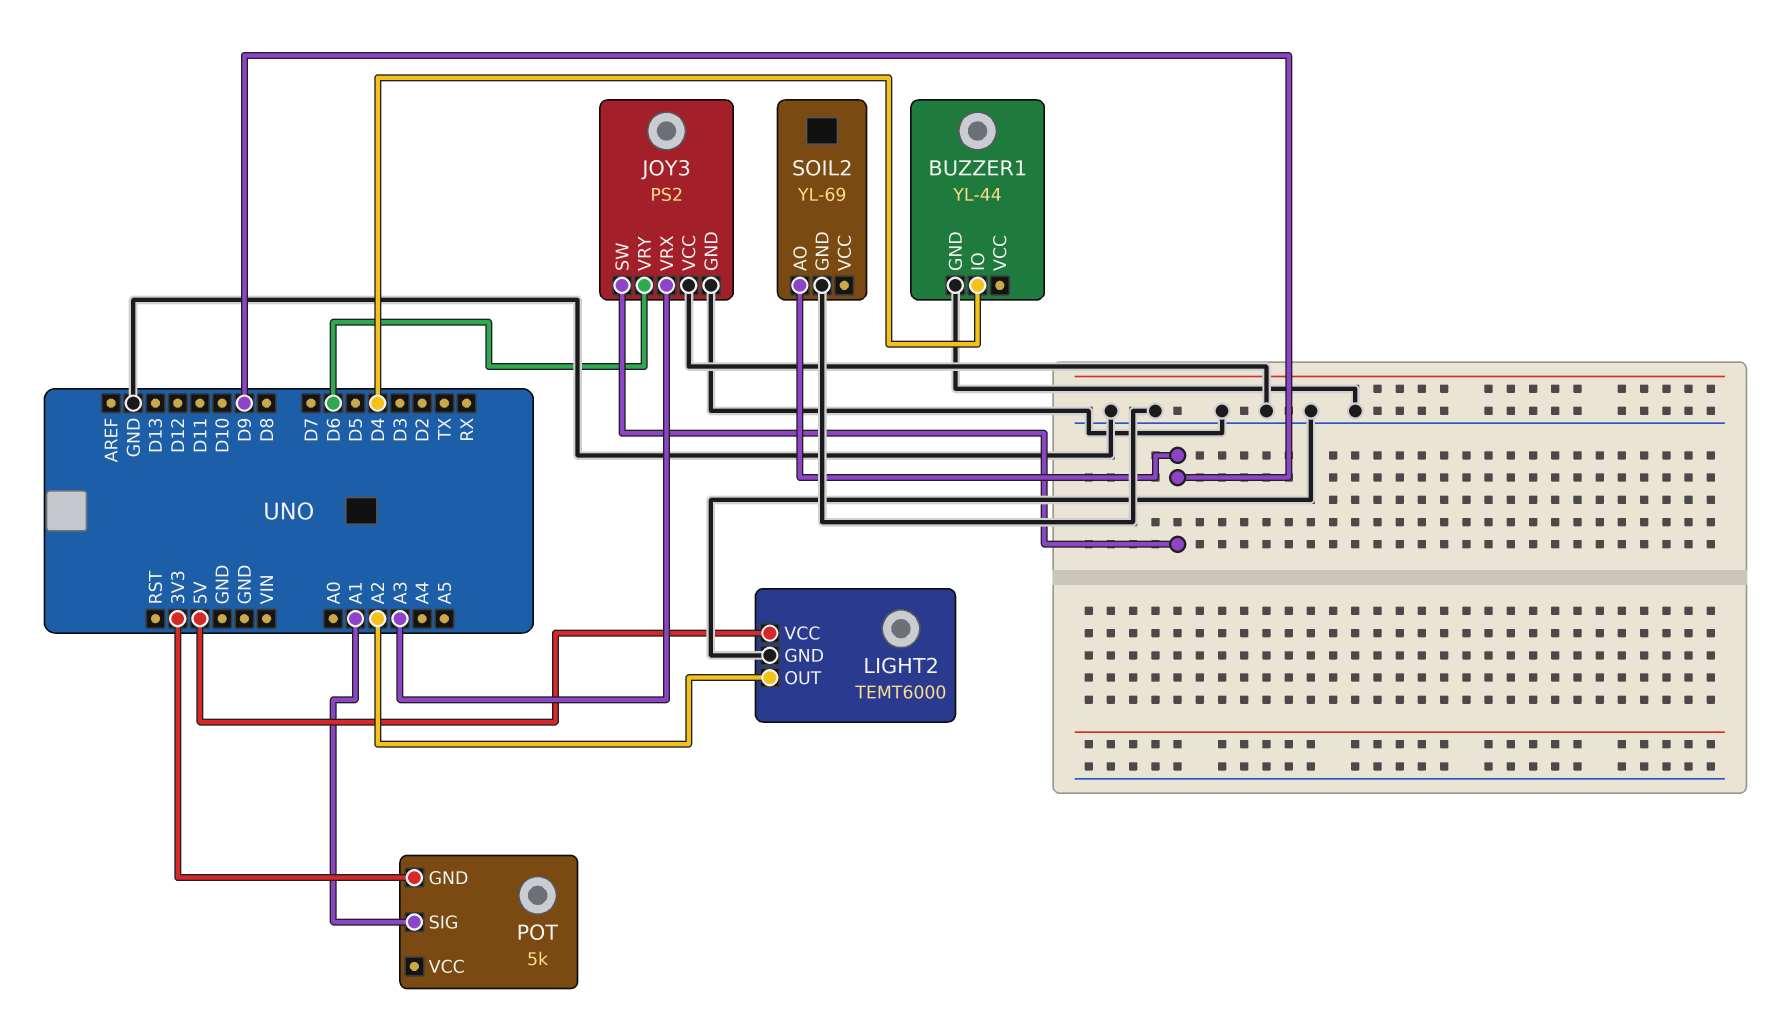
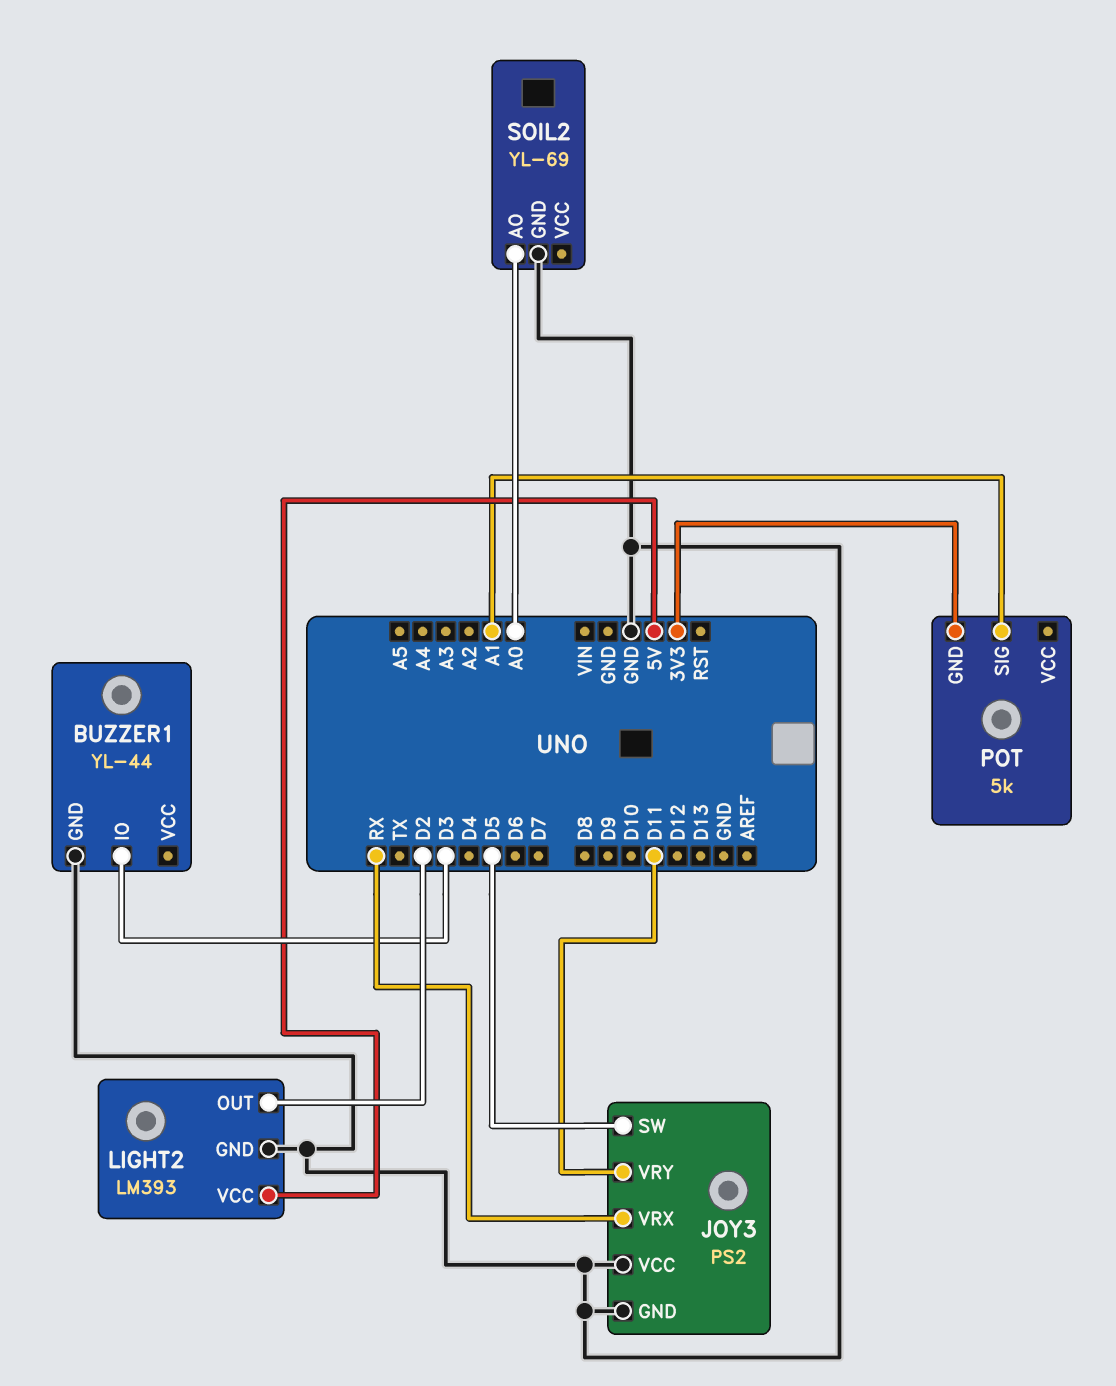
BUZZER1 pin IO: D4 -> D3
JOY3 pin SW: D9 -> D5
JOY3 pin VRX: A3 -> RX
JOY3 pin VRY: D6 -> D11
LIGHT2: TEMT6000 -> LM393
LIGHT2 pin OUT: A2 -> D2
SOIL2 pin AO: D9 -> A0

